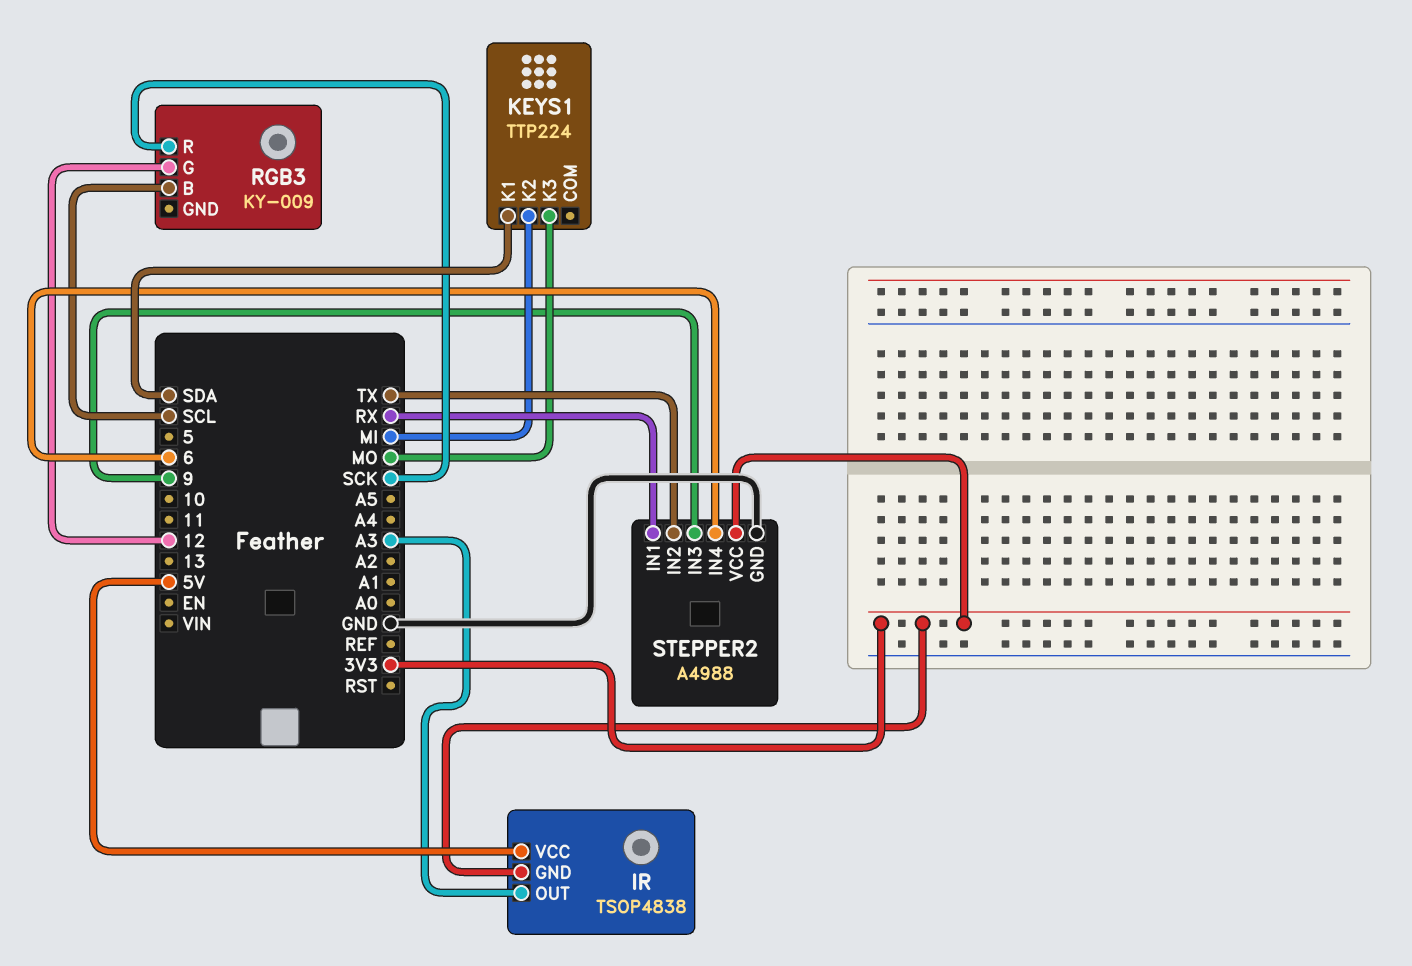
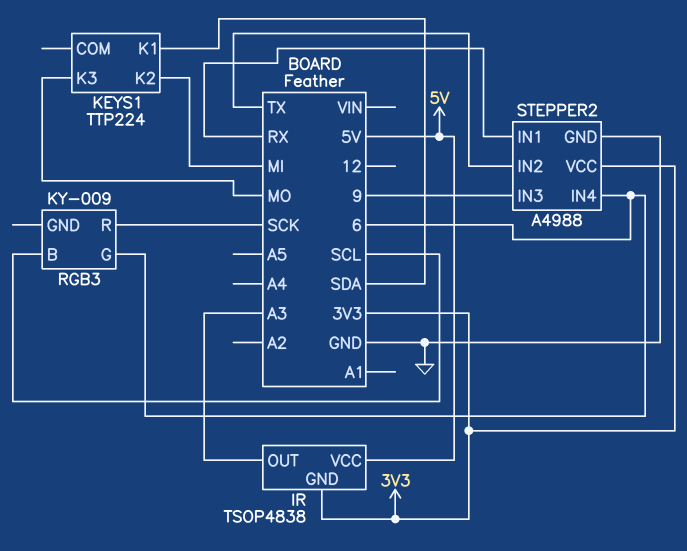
RGB3 pin G: 12 -> 6

